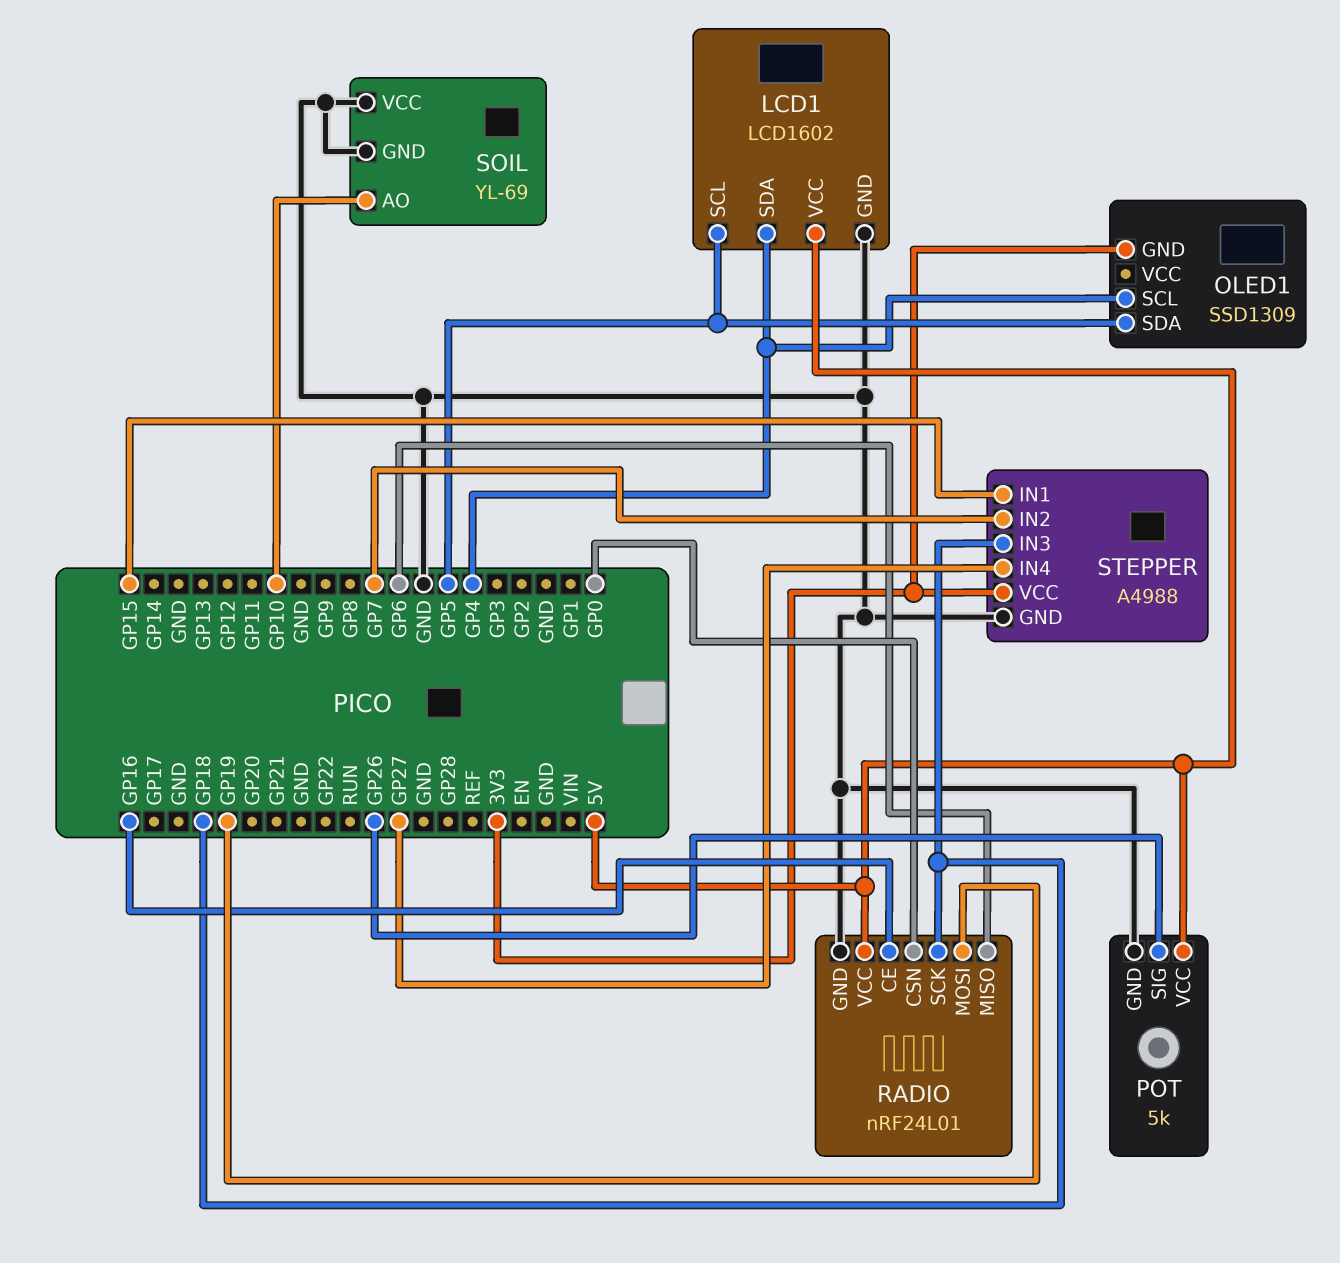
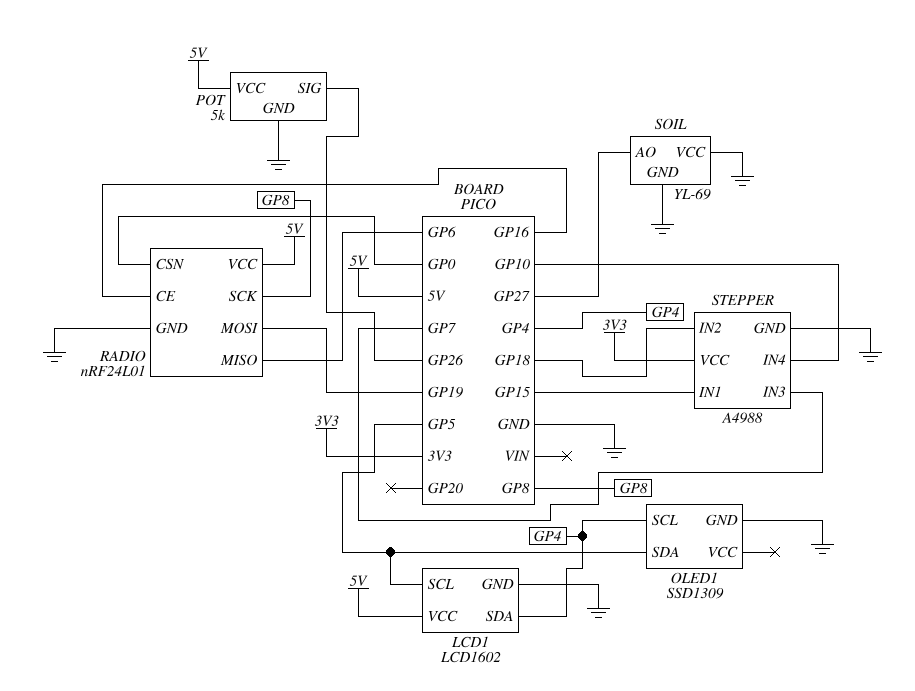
OLED1 pin GND: 3V3 -> GND
RADIO pin SCK: GP18 -> GP8
SOIL pin AO: GP10 -> GP27
STEPPER pin IN2: GP7 -> GP18
STEPPER pin IN3: GP18 -> GP7
STEPPER pin IN4: GP27 -> GP10

